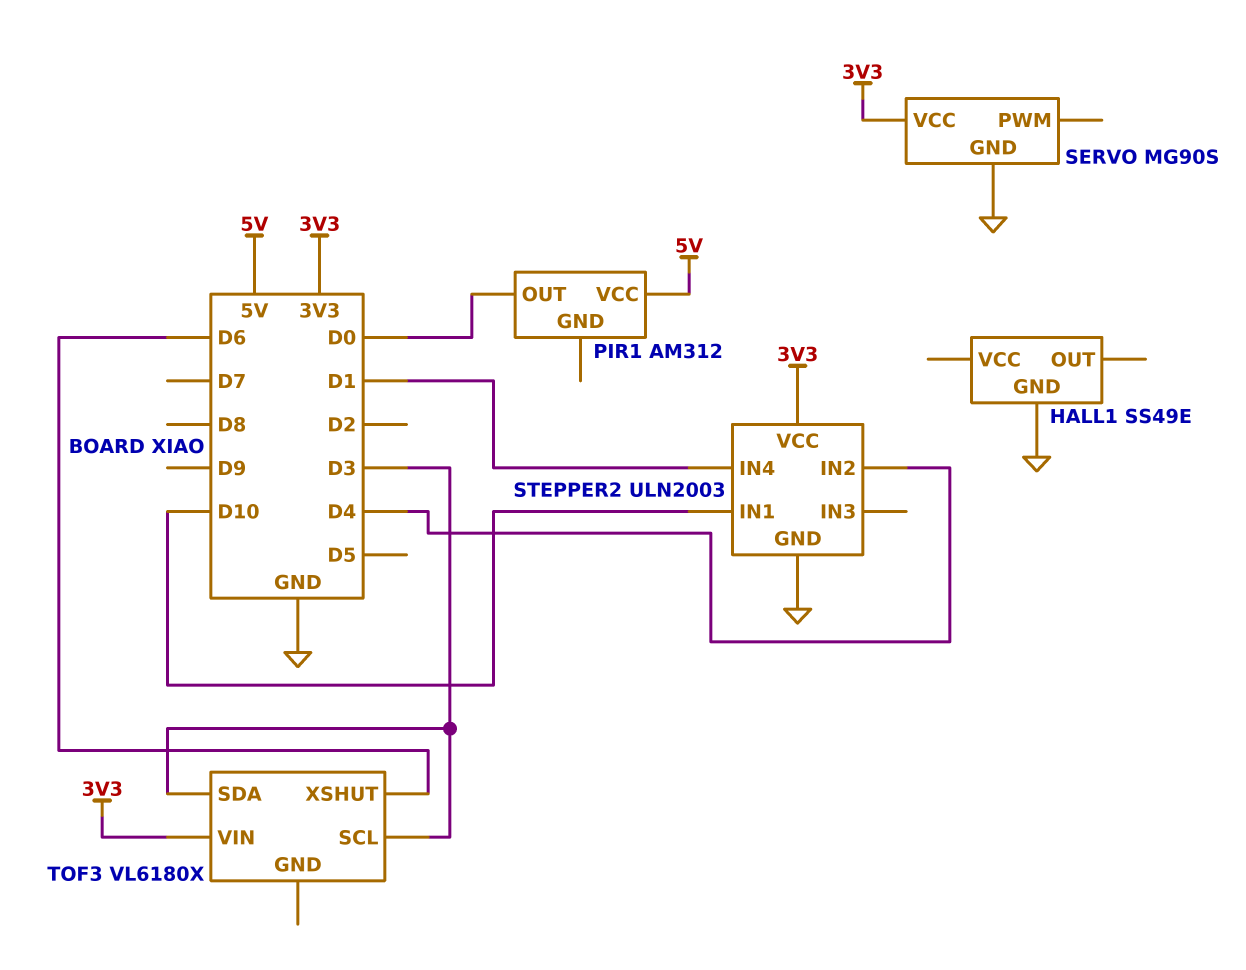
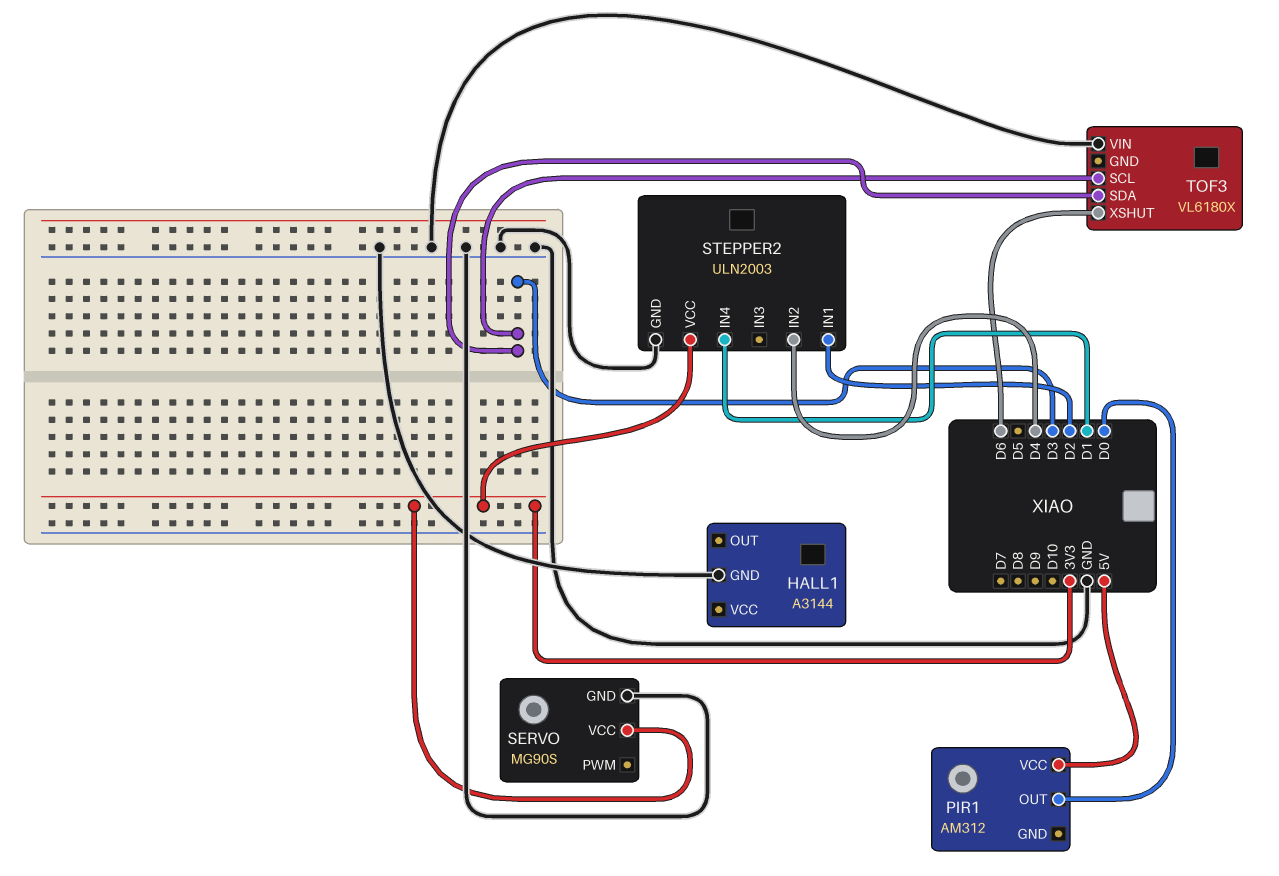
HALL1: SS49E -> A3144
STEPPER2 pin IN1: D10 -> D2
TOF3 pin VIN: 3V3 -> GND

